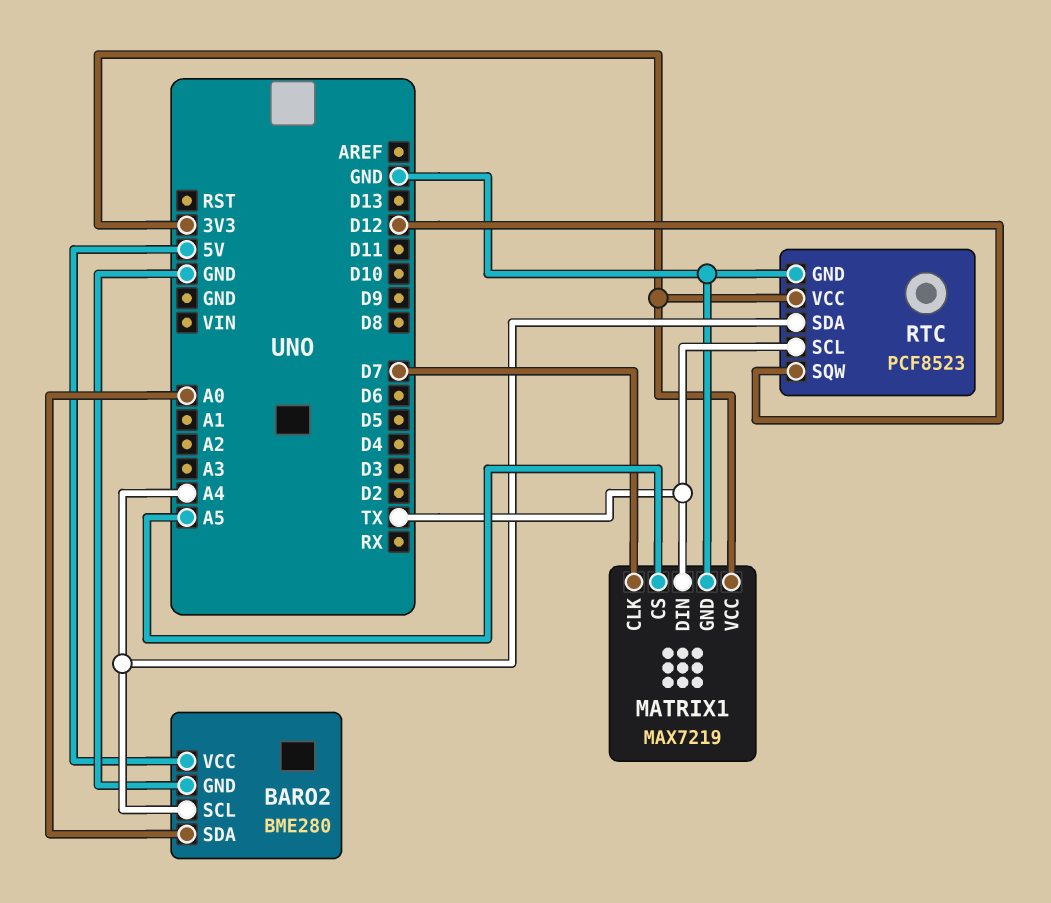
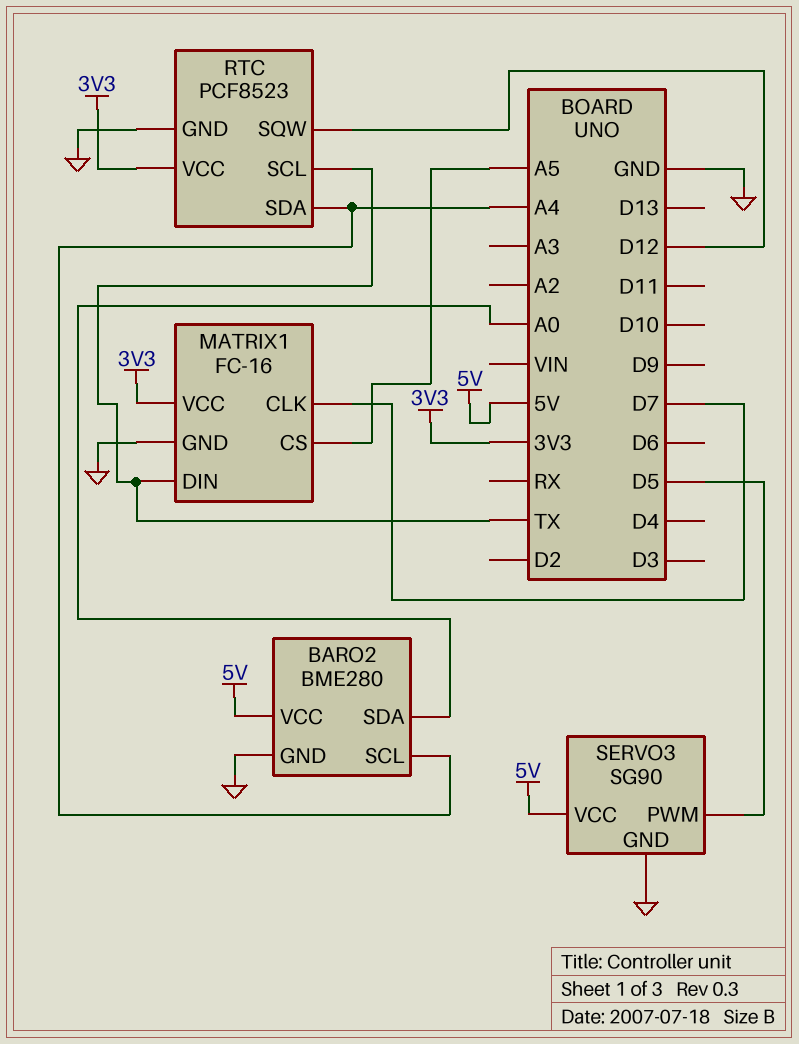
MATRIX1: MAX7219 -> FC-16
SERVO3: none -> SG90
SERVO3 pin GND: none -> GND
SERVO3 pin PWM: none -> D5
SERVO3 pin VCC: none -> 5V

